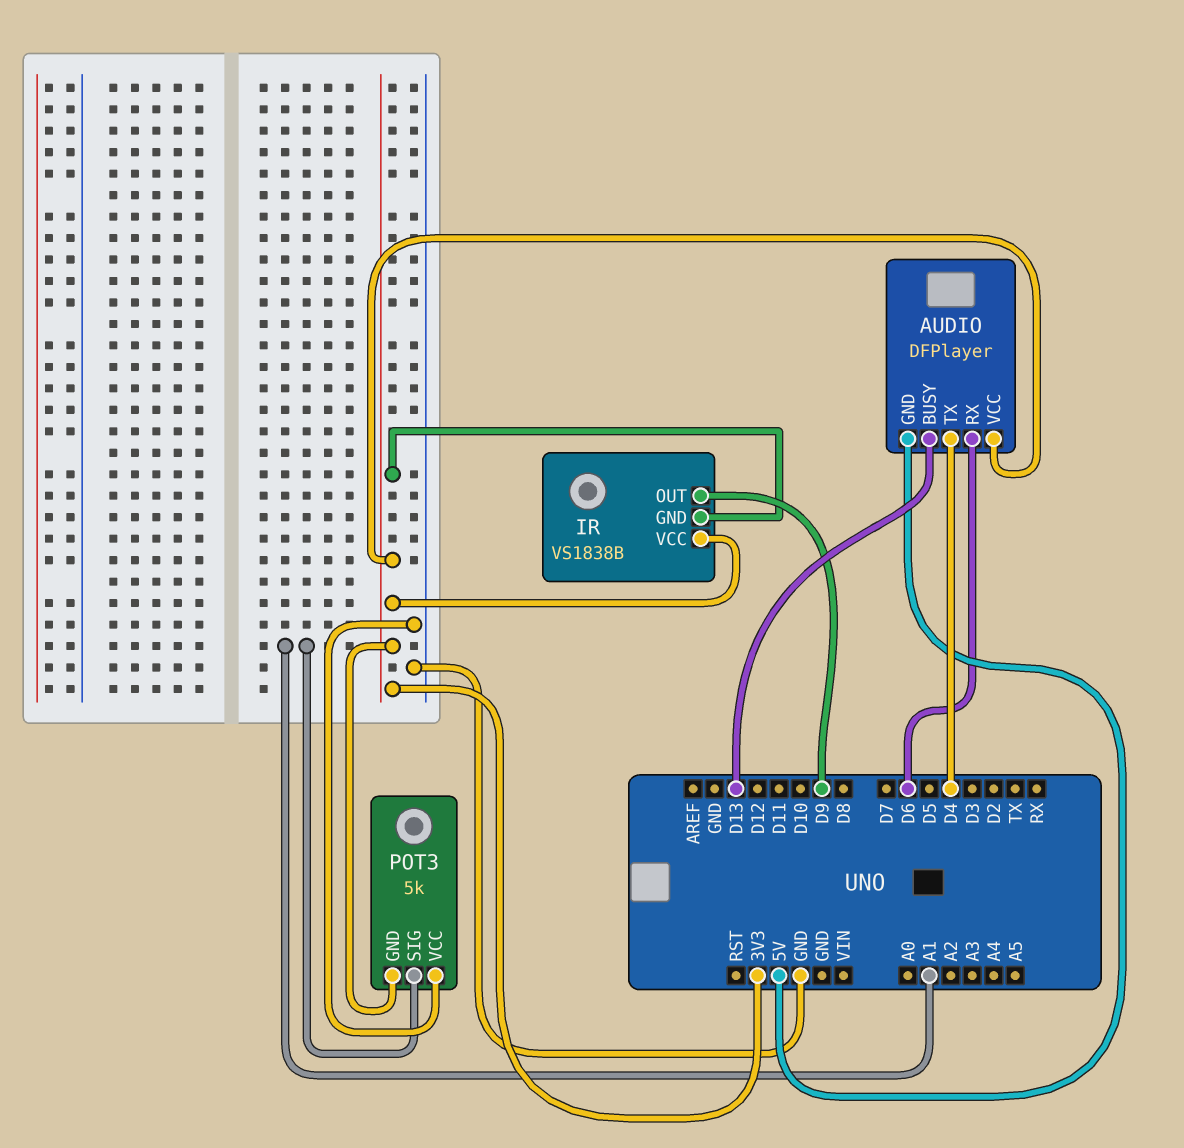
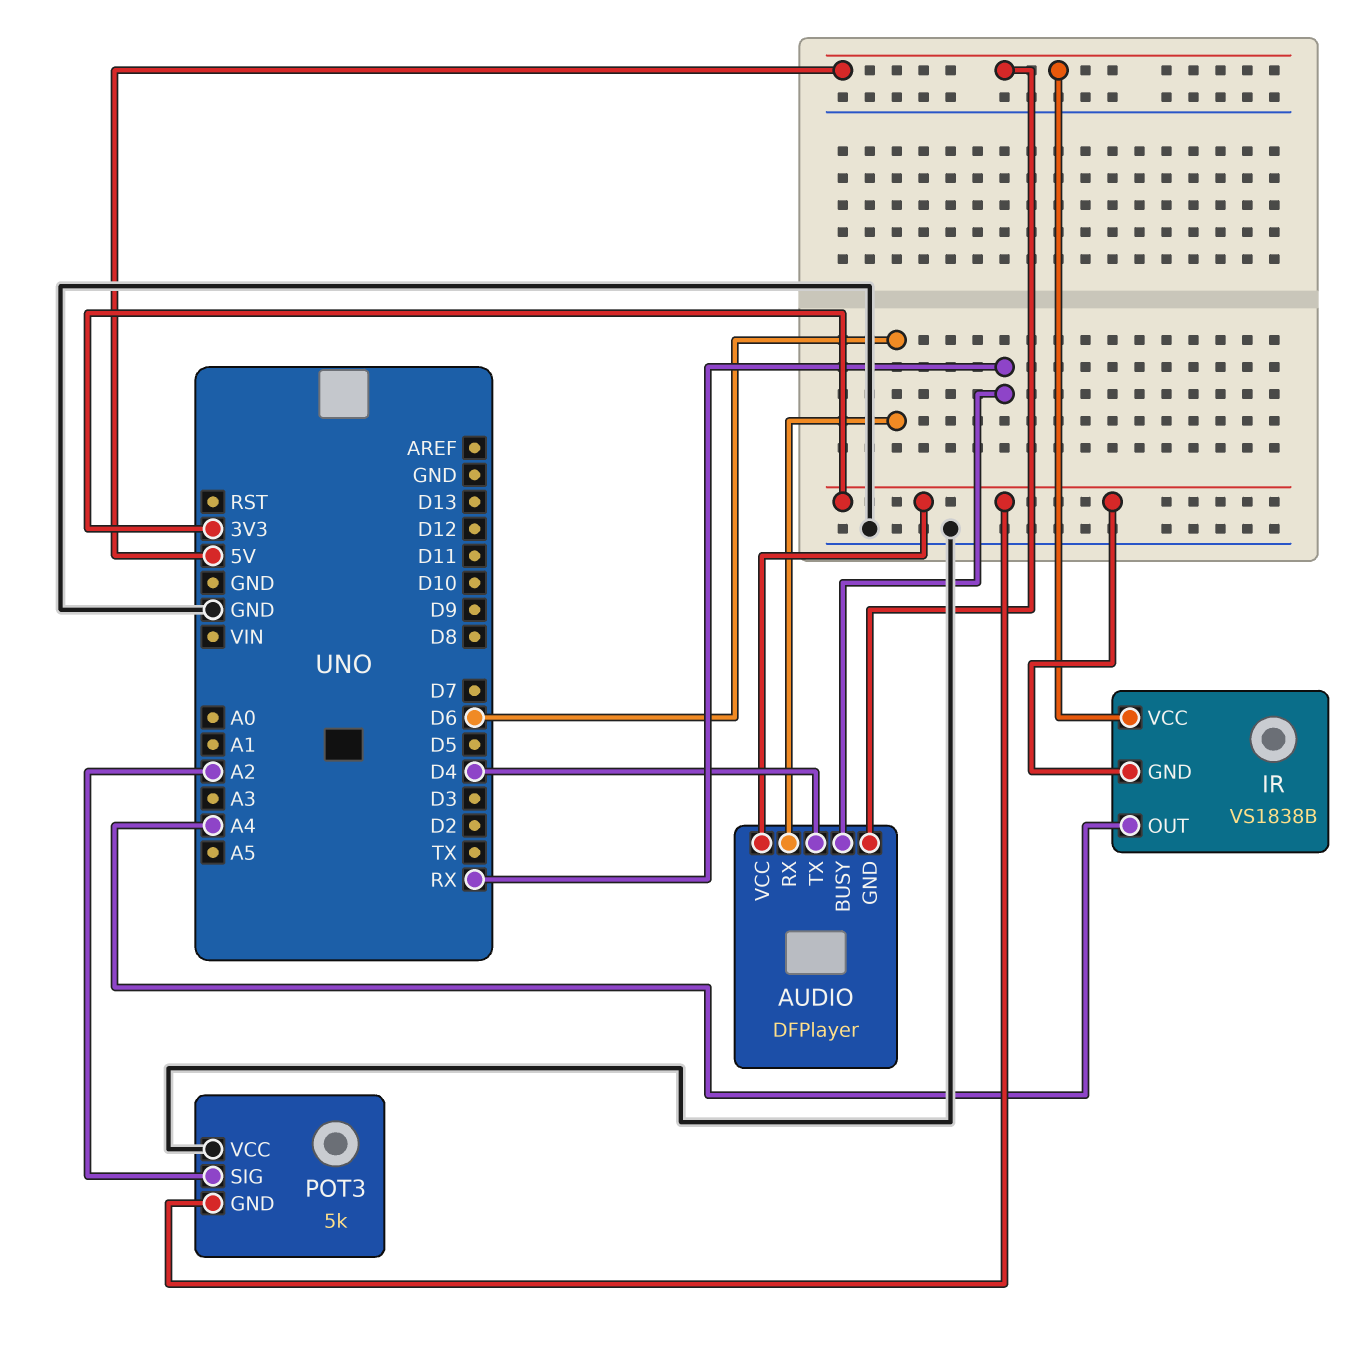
AUDIO pin BUSY: D13 -> RX
IR pin OUT: D9 -> A4
IR pin VCC: 3V3 -> 5V
POT3 pin SIG: A1 -> A2

